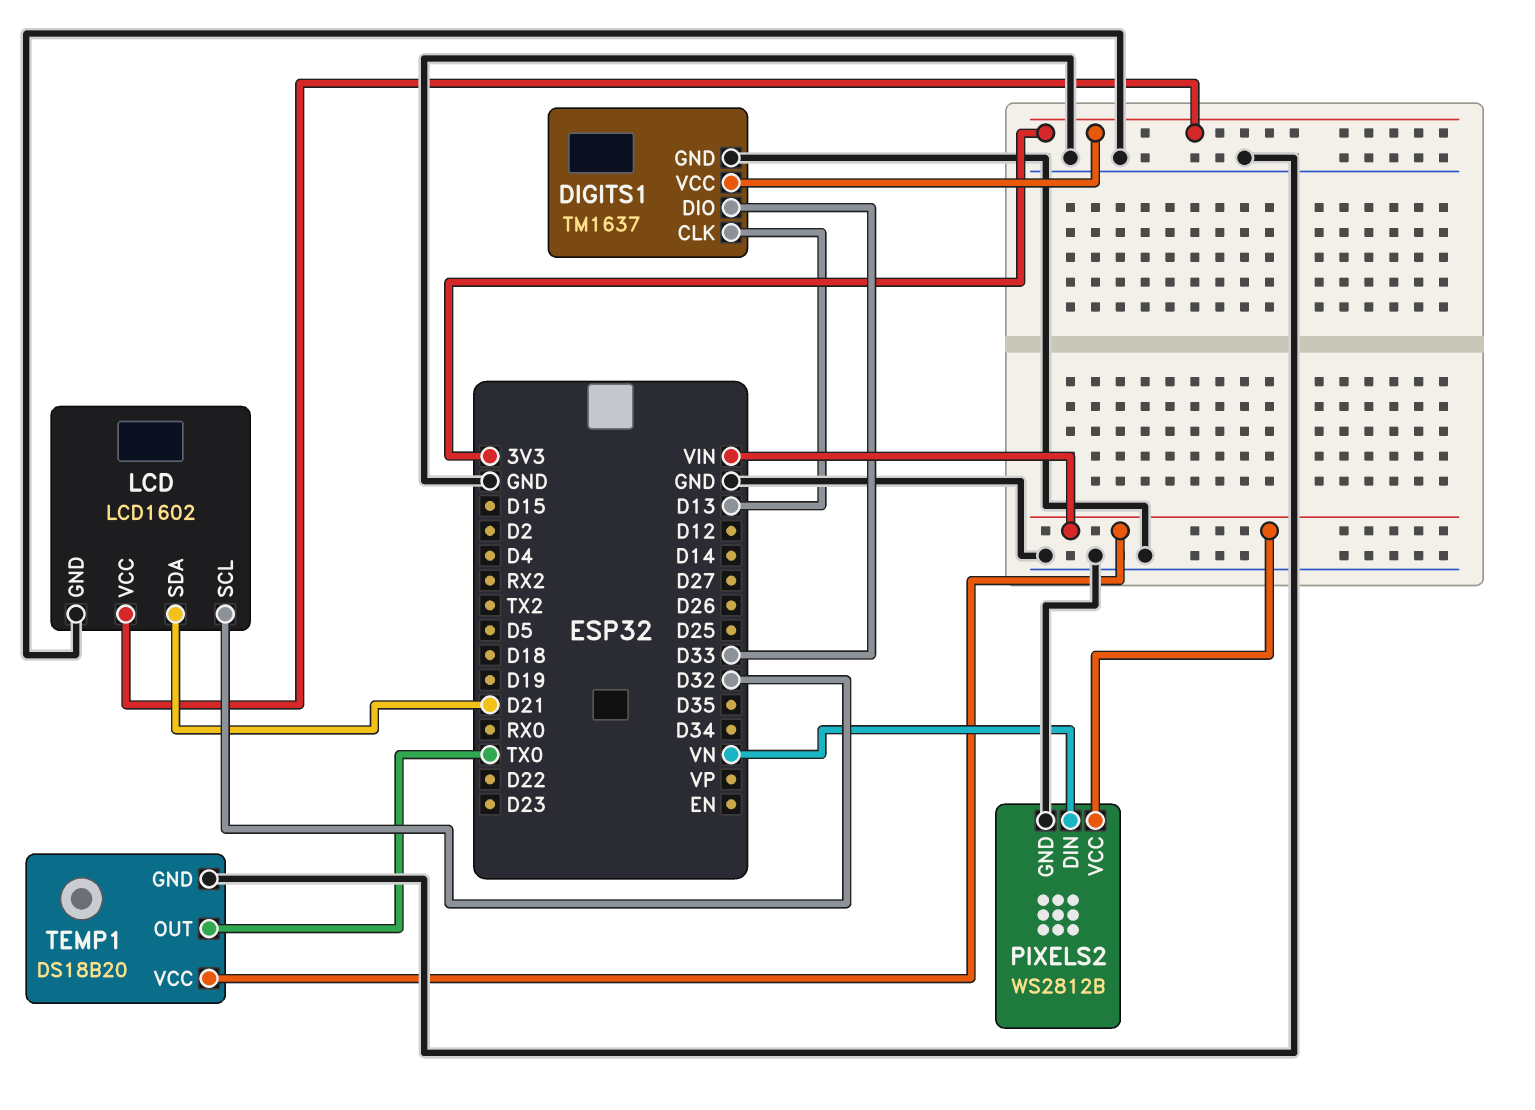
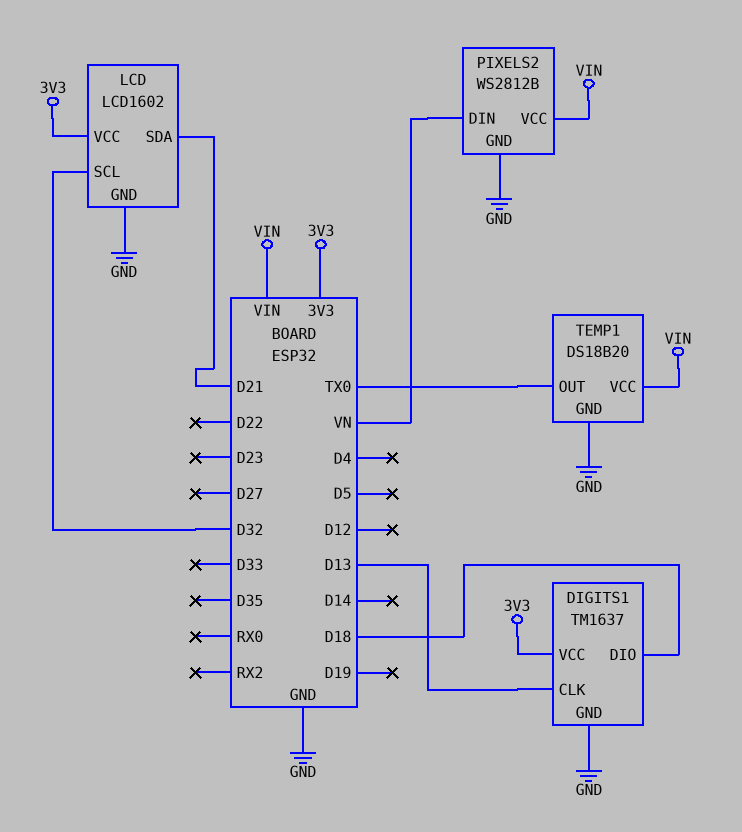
DIGITS1 pin DIO: D33 -> D18

